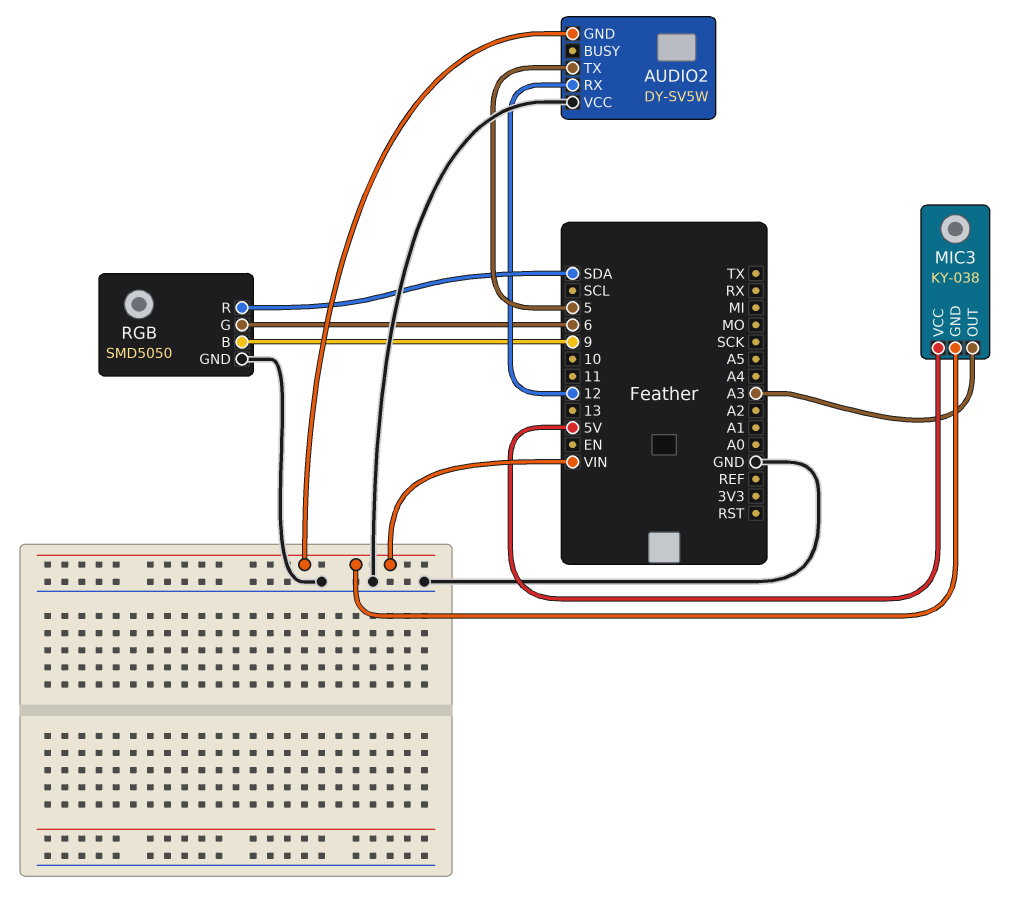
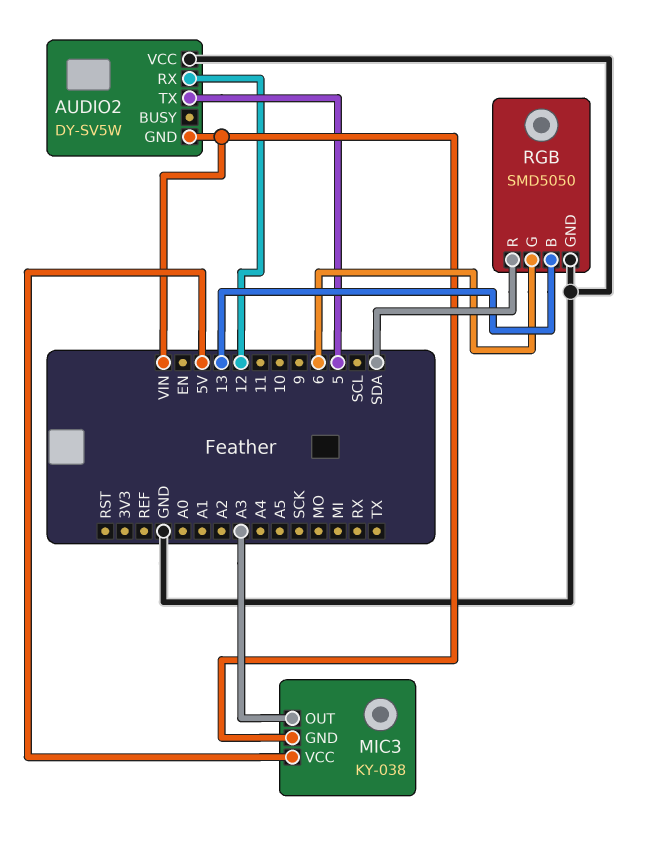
RGB pin B: 9 -> 13

